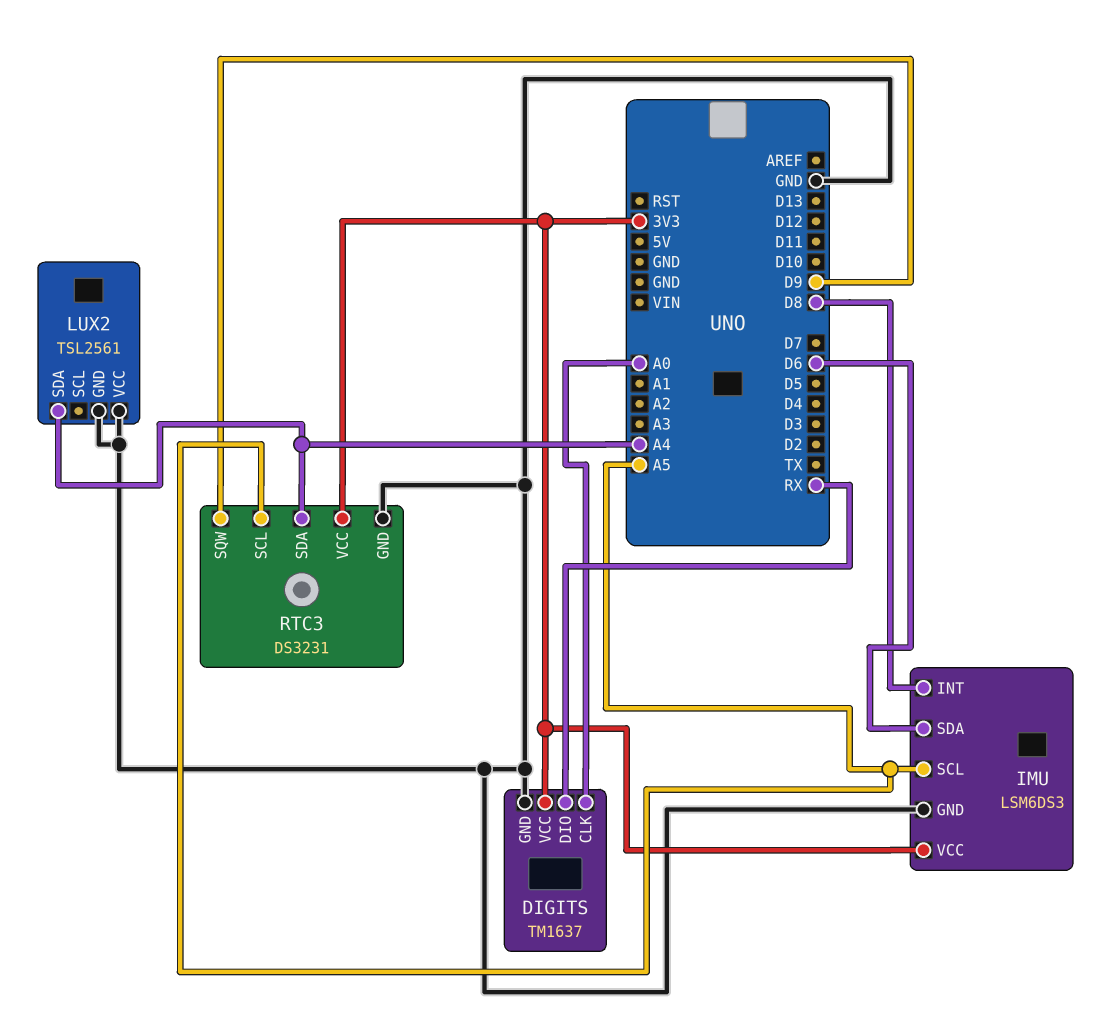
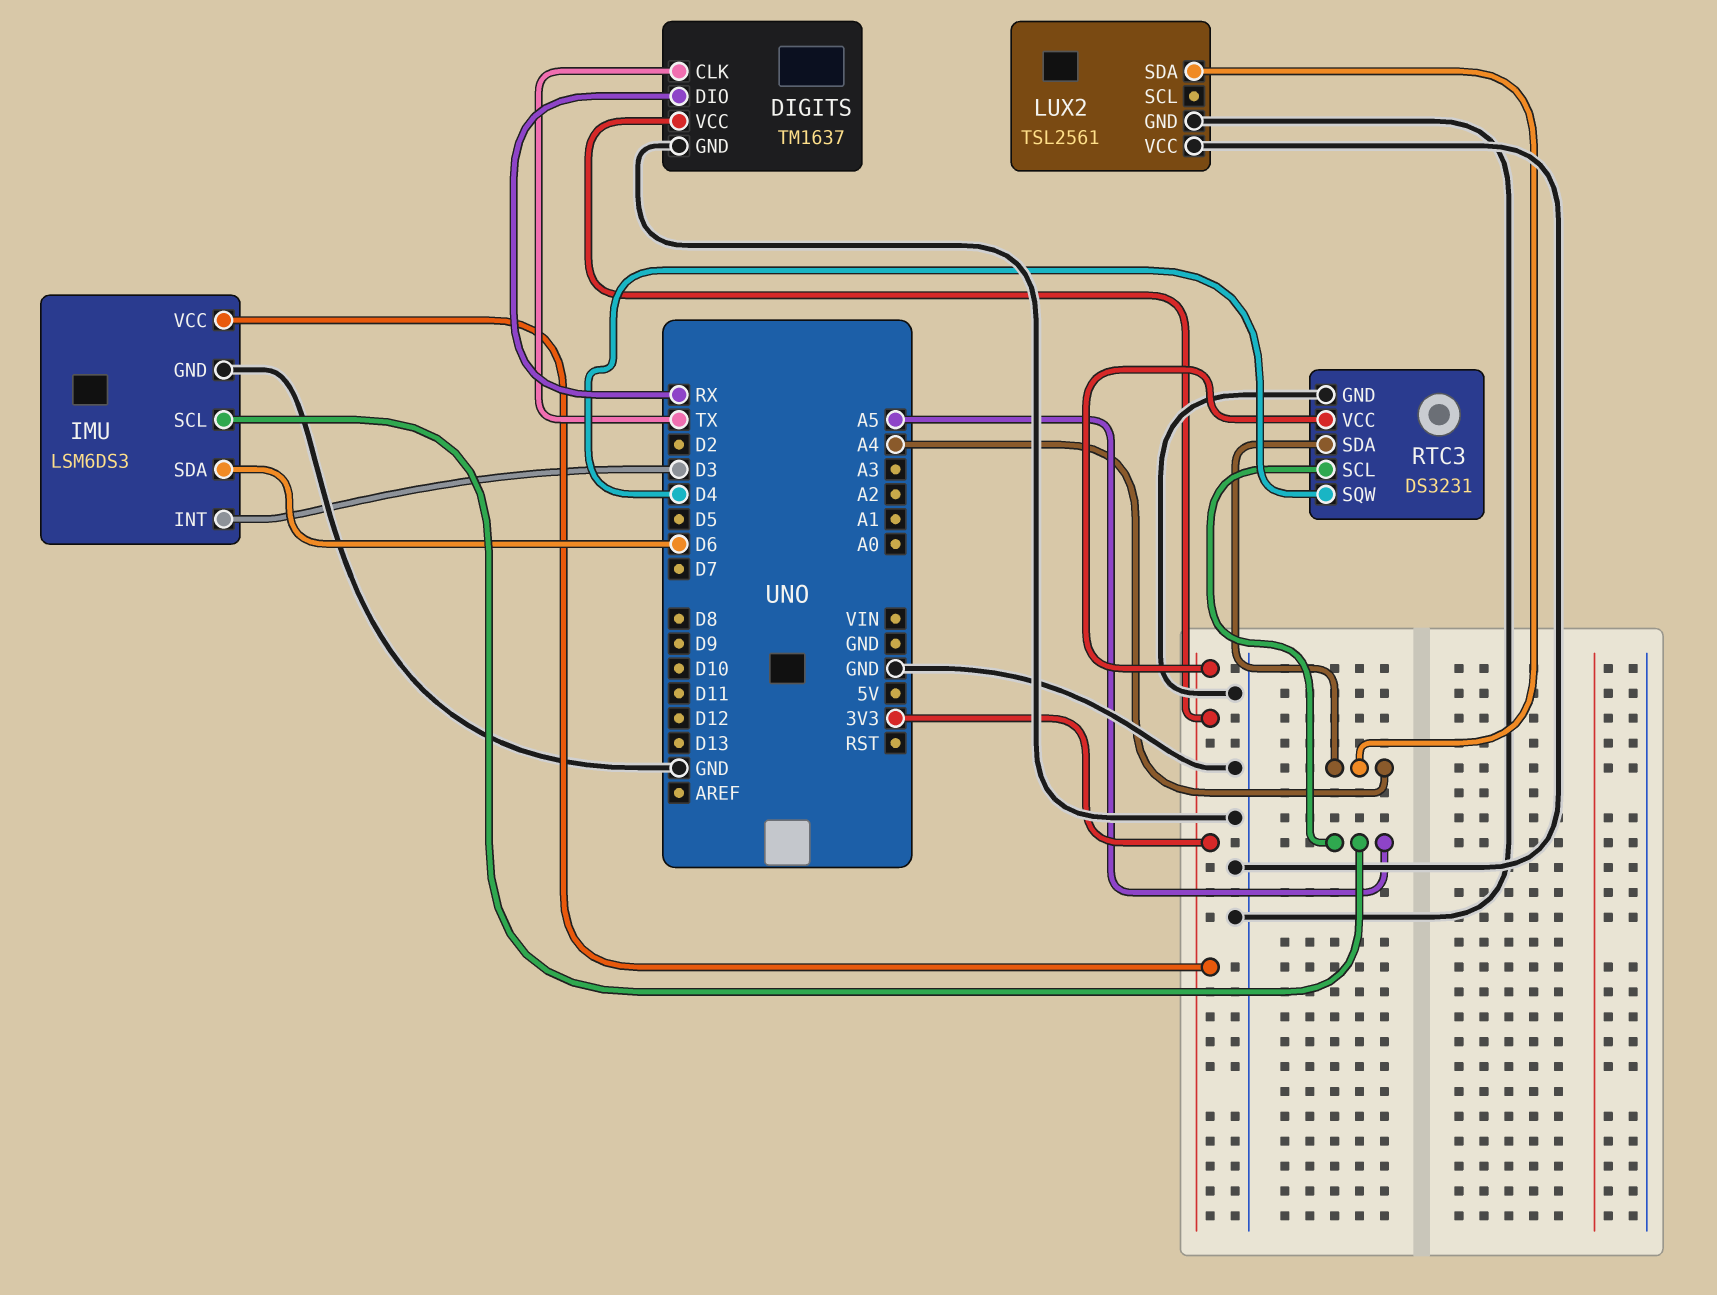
DIGITS pin CLK: A0 -> TX
IMU pin INT: D8 -> D3
RTC3 pin SQW: D9 -> D4

